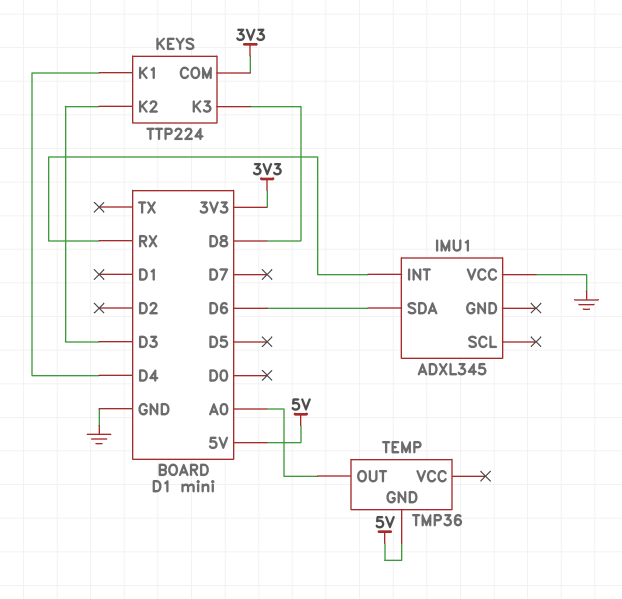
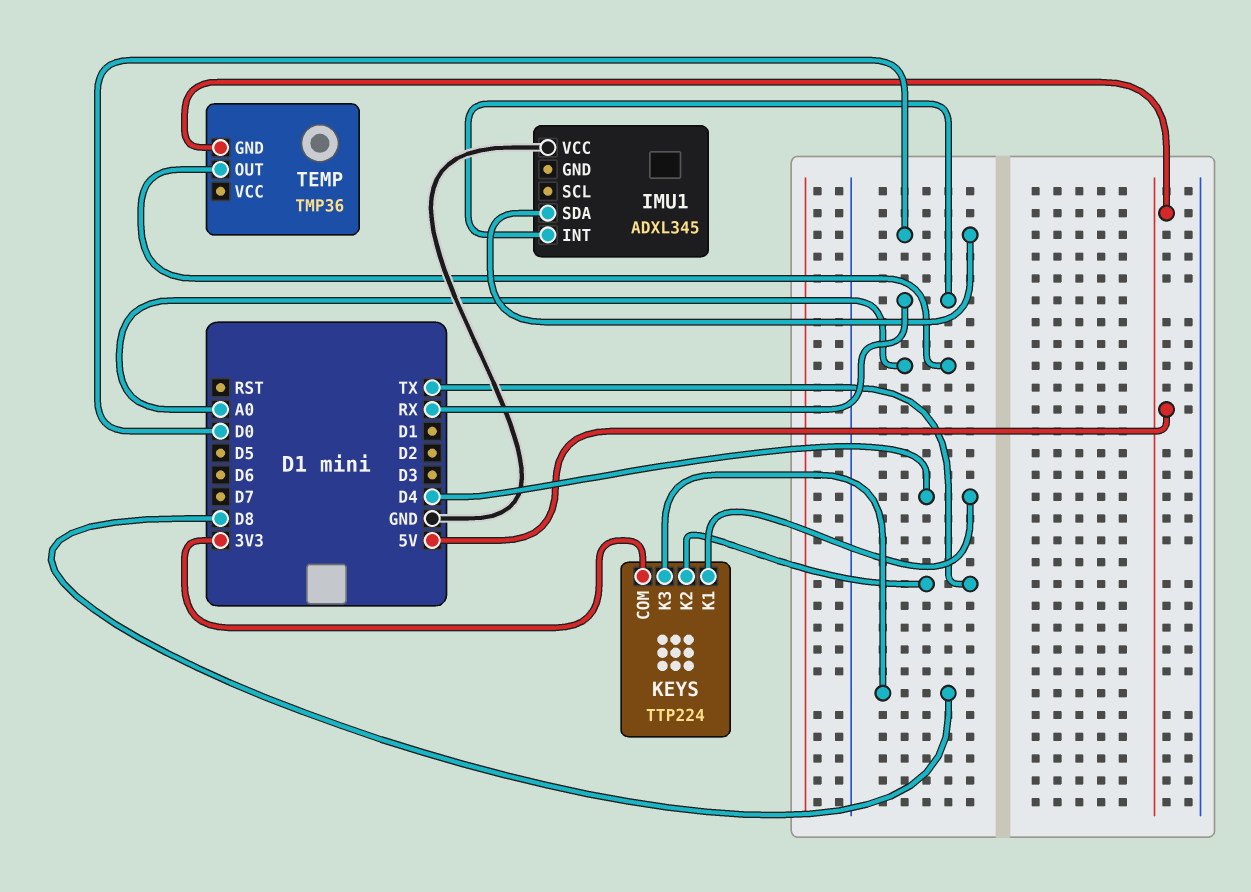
IMU1 pin SDA: D6 -> D0
KEYS pin K2: D3 -> TX

